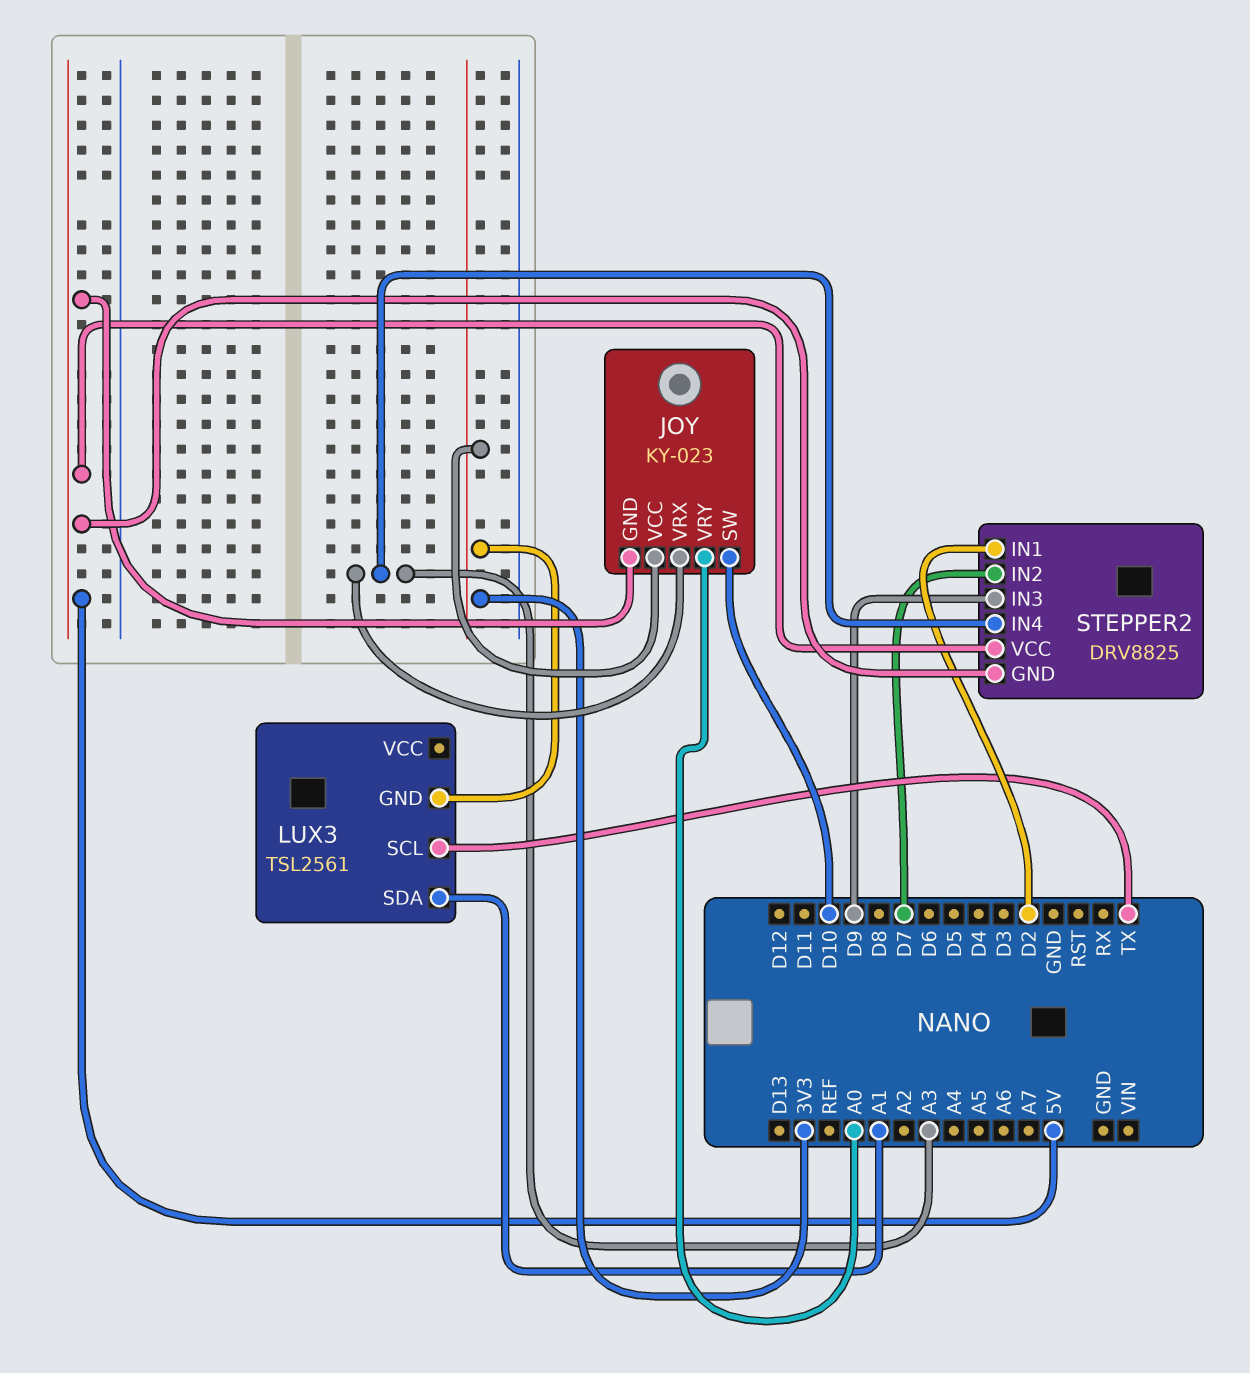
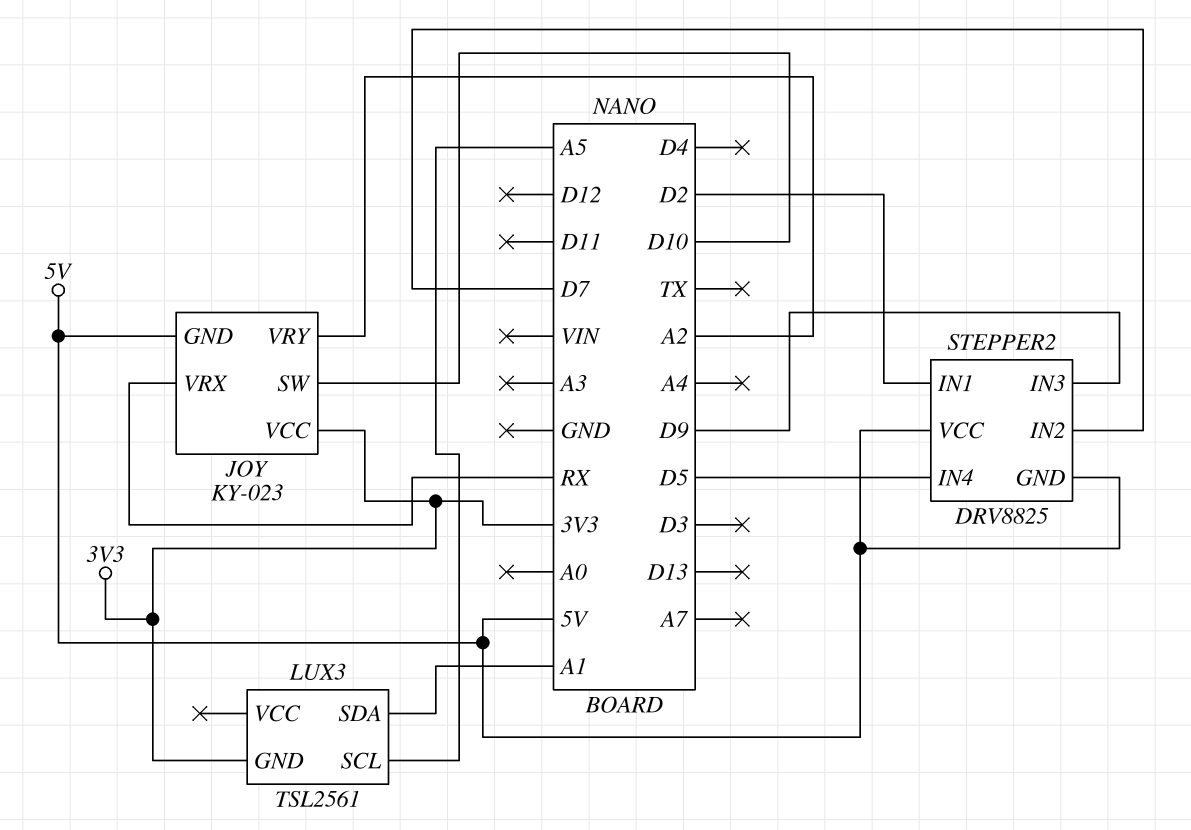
JOY pin VRX: A3 -> RX
JOY pin VRY: A0 -> A2
LUX3 pin SCL: TX -> A5
STEPPER2 pin IN4: A3 -> D5

